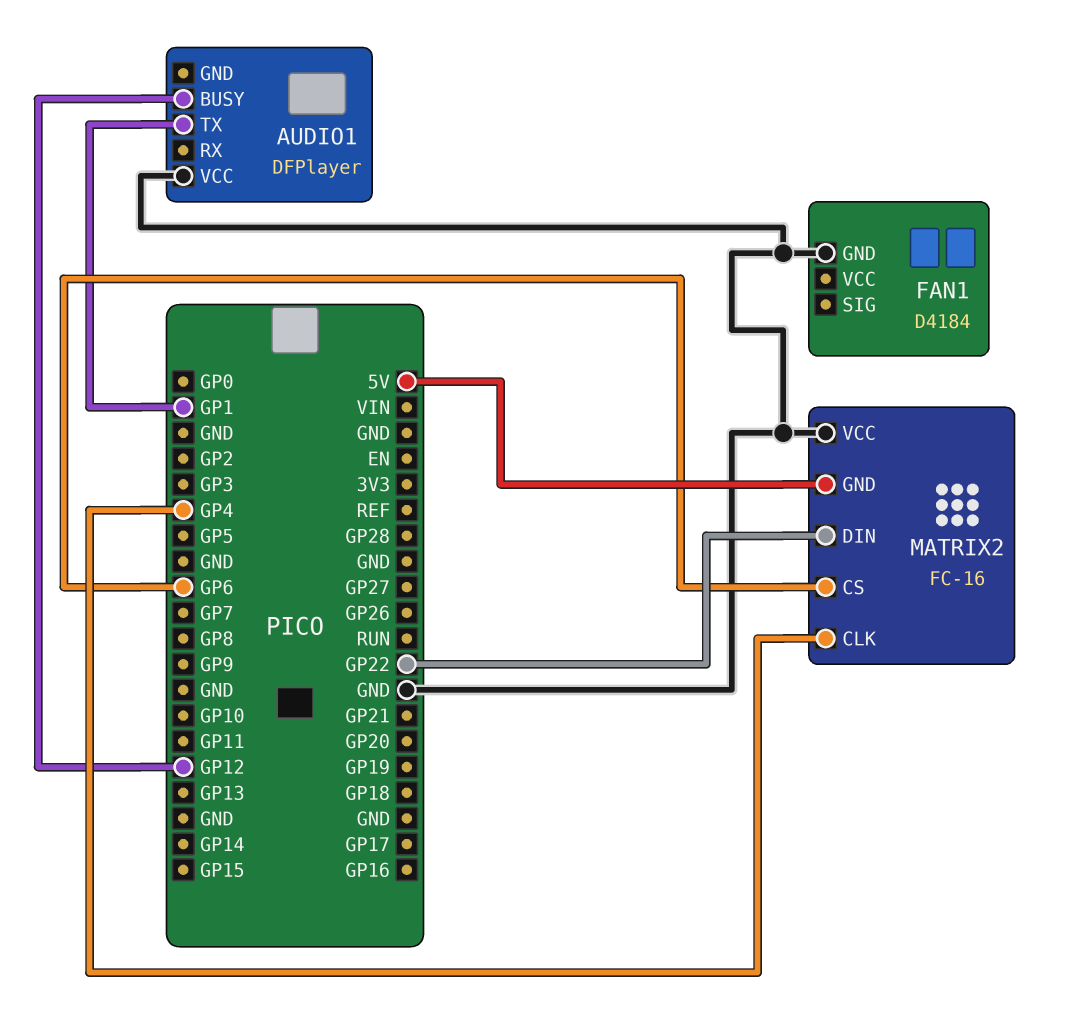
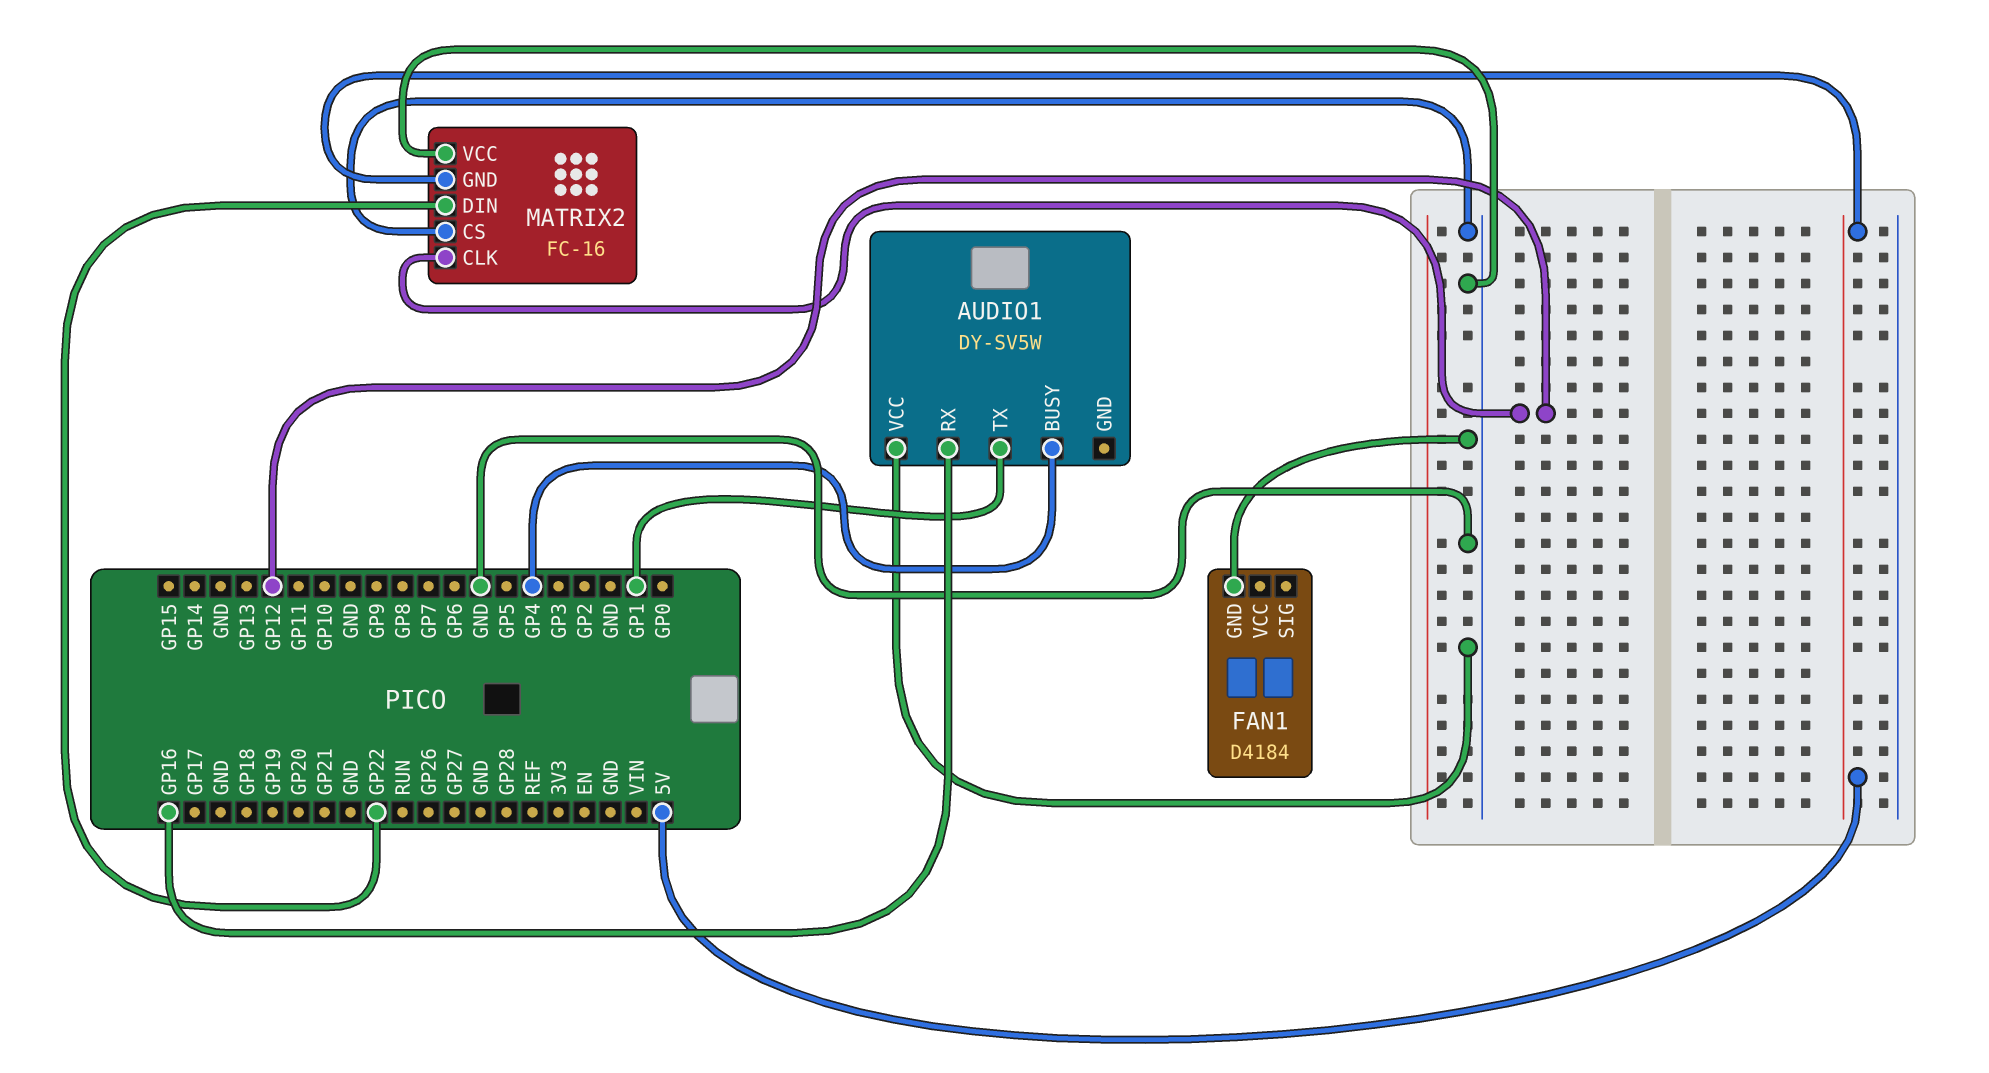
AUDIO1: DFPlayer -> DY-SV5W
AUDIO1 pin BUSY: GP12 -> GP4
AUDIO1 pin RX: none -> GP16
MATRIX2 pin CLK: GP4 -> GP12
MATRIX2 pin CS: GP6 -> GND

